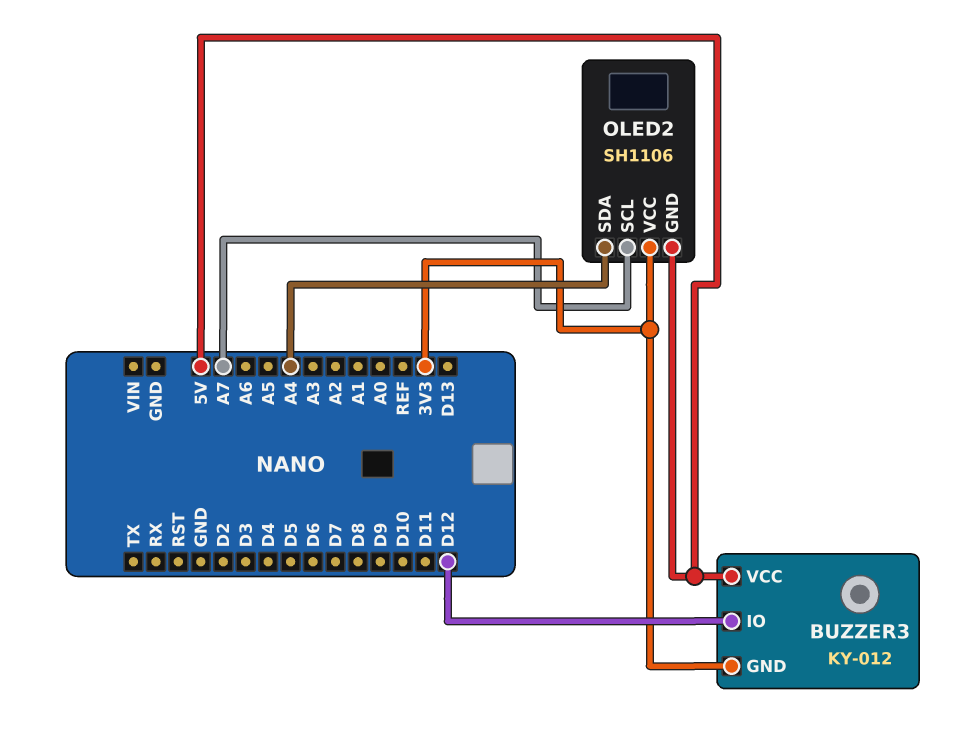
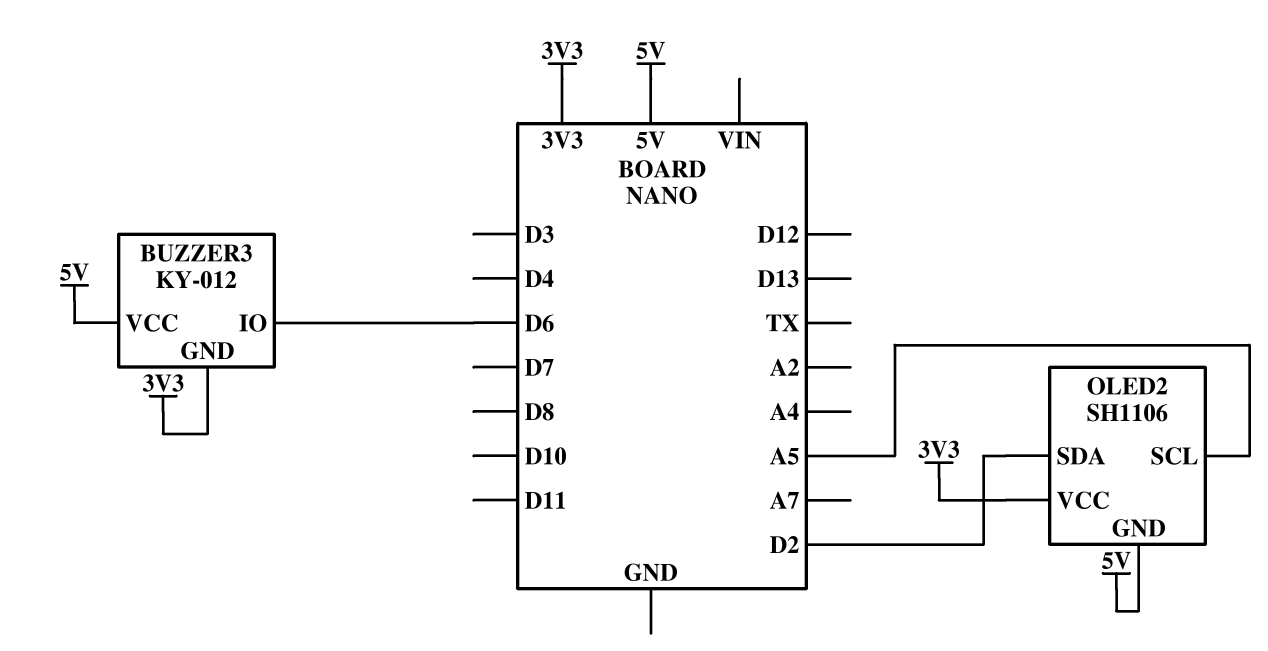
BUZZER3 pin IO: D12 -> D6
OLED2 pin SCL: A7 -> A5
OLED2 pin SDA: A4 -> D2

